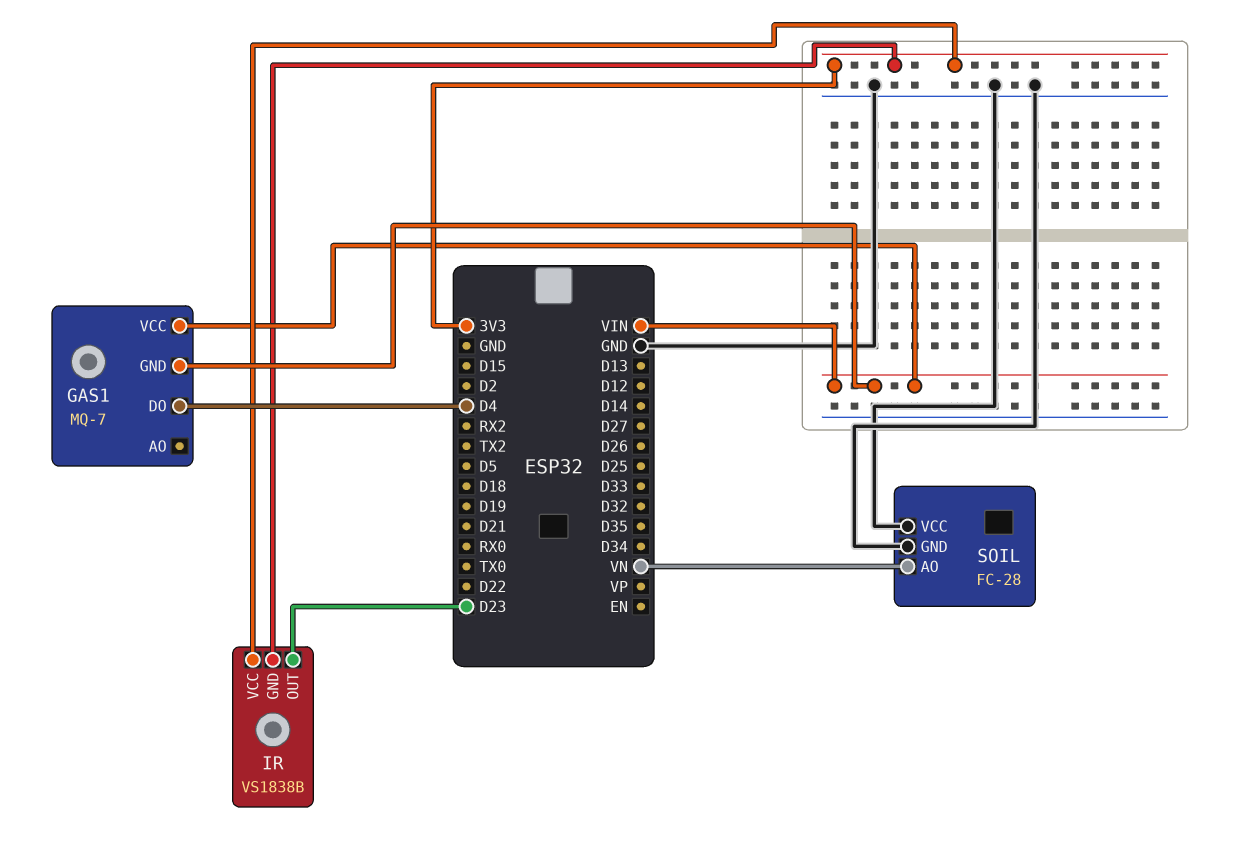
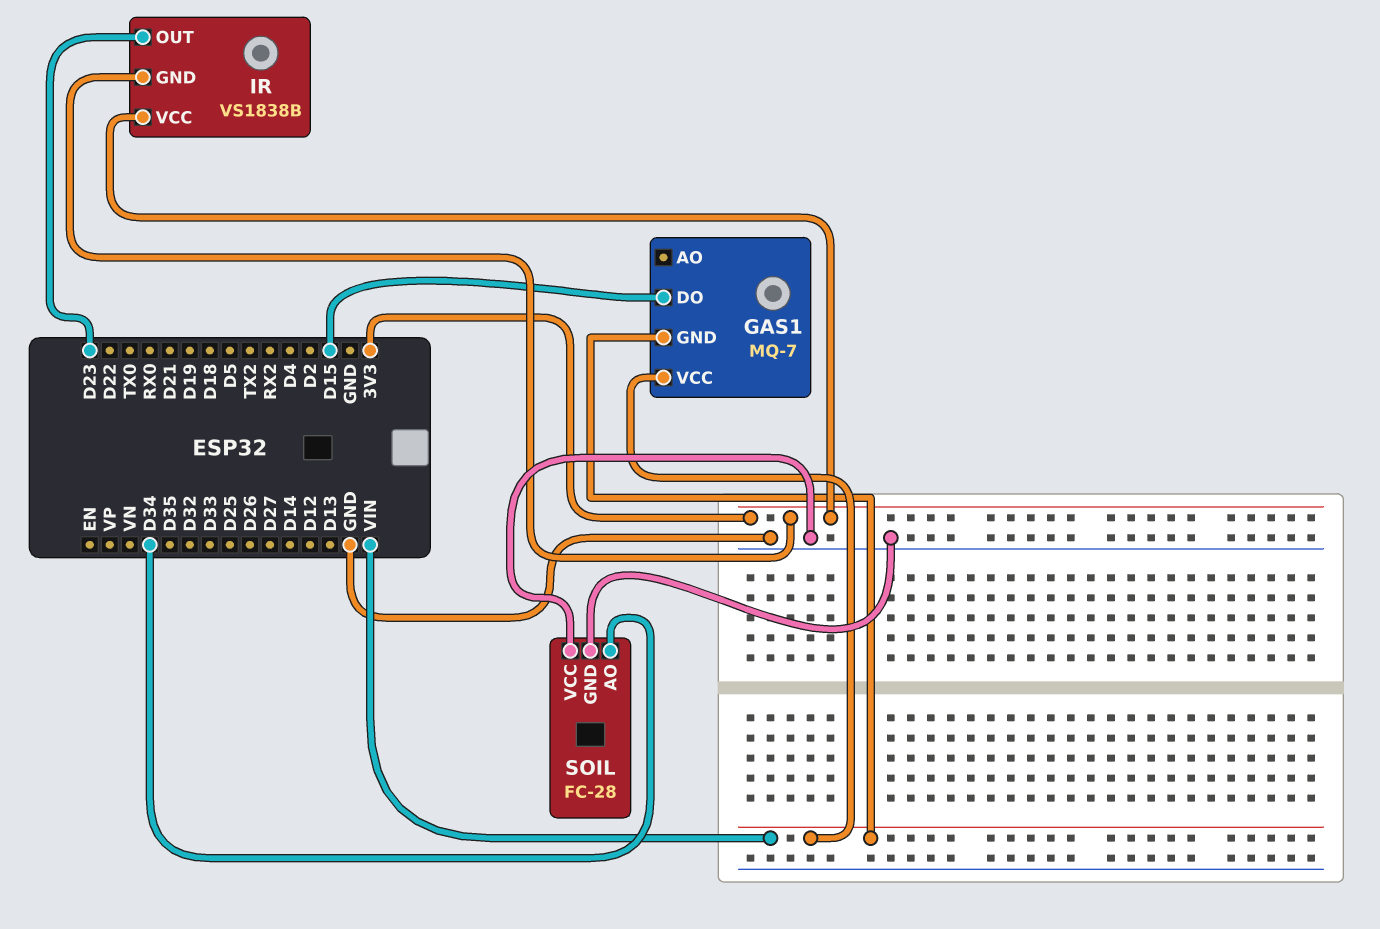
GAS1 pin DO: D4 -> D15
SOIL pin AO: VN -> D34

